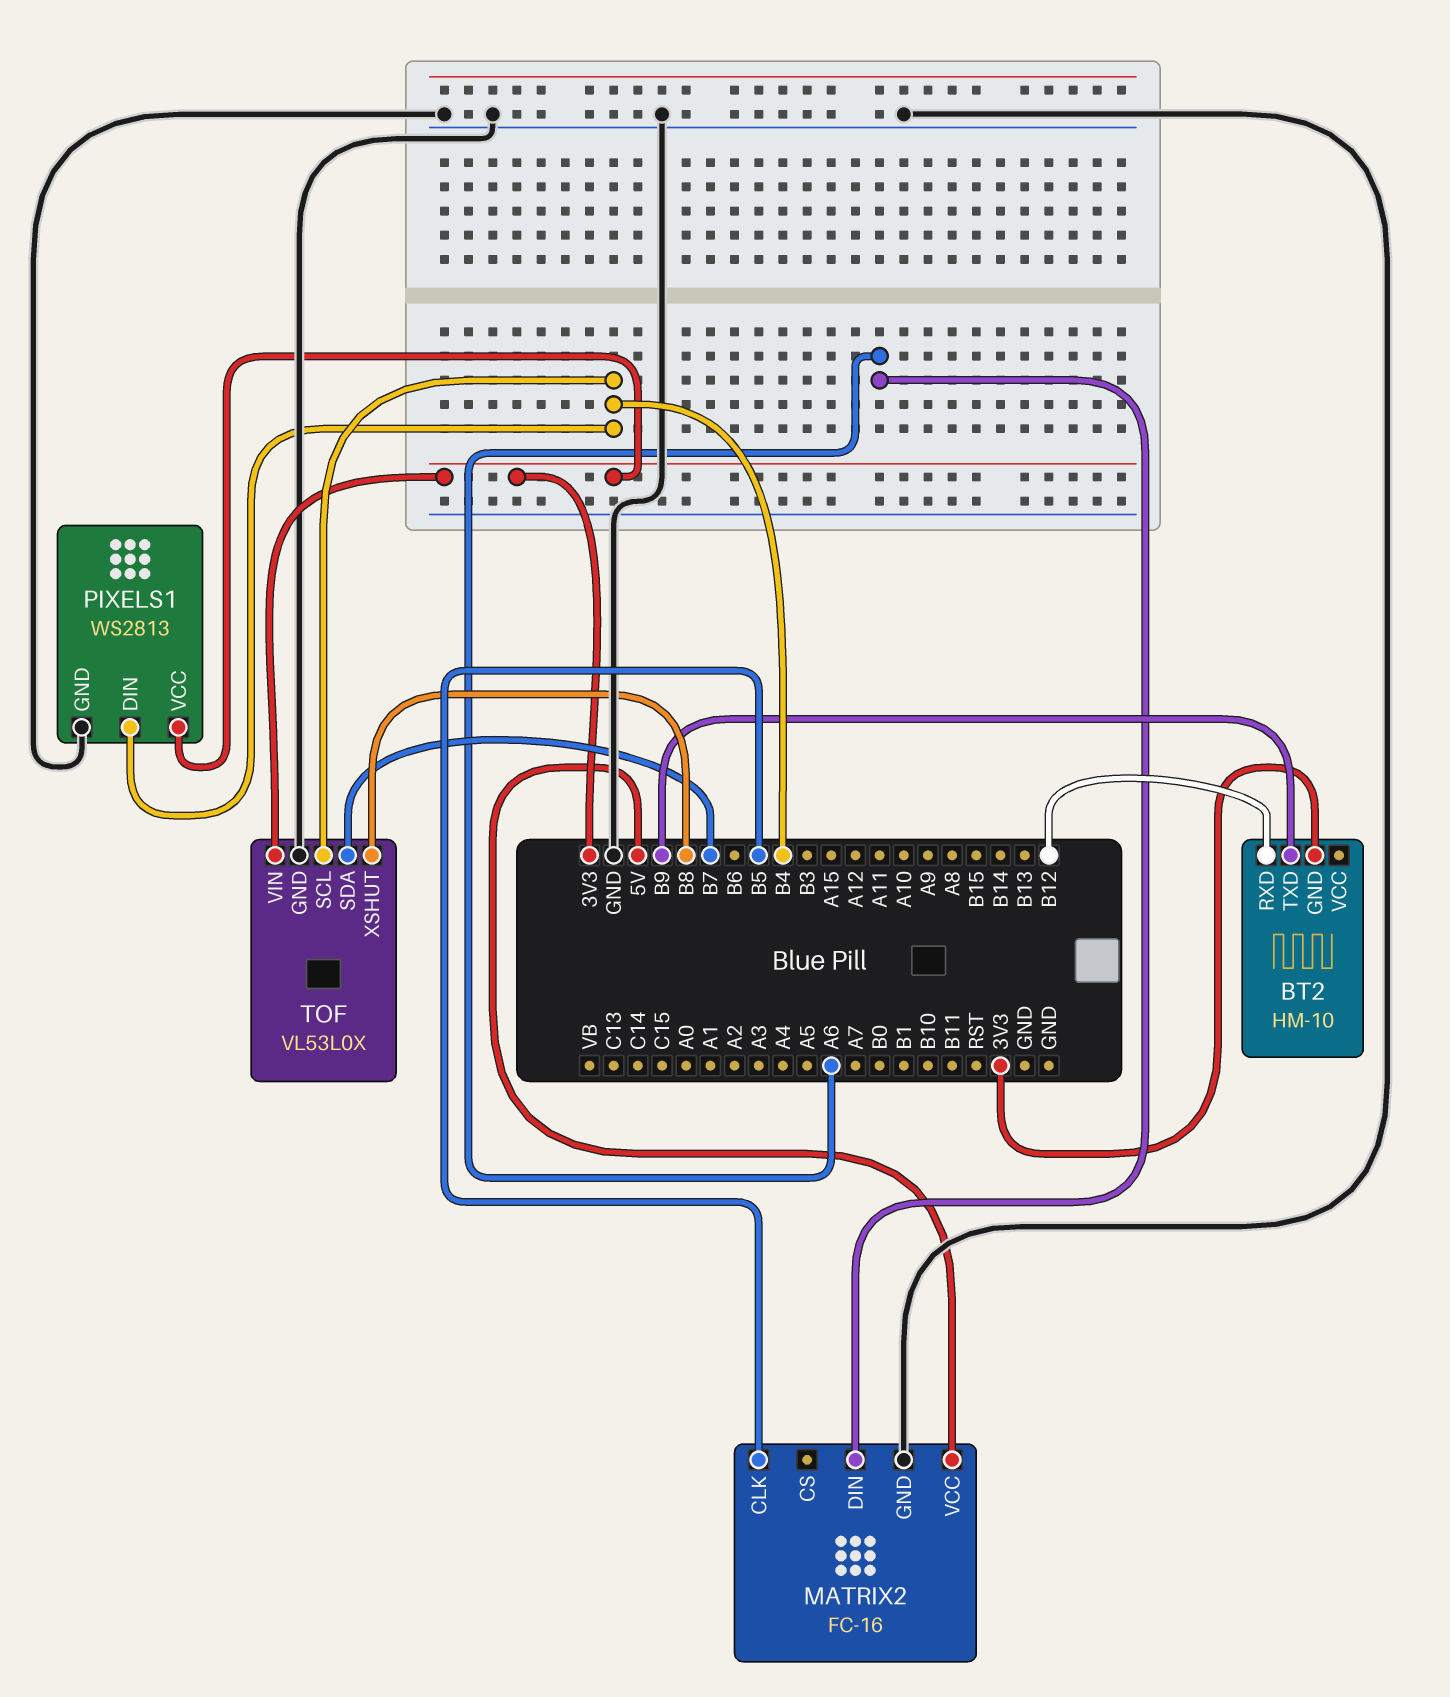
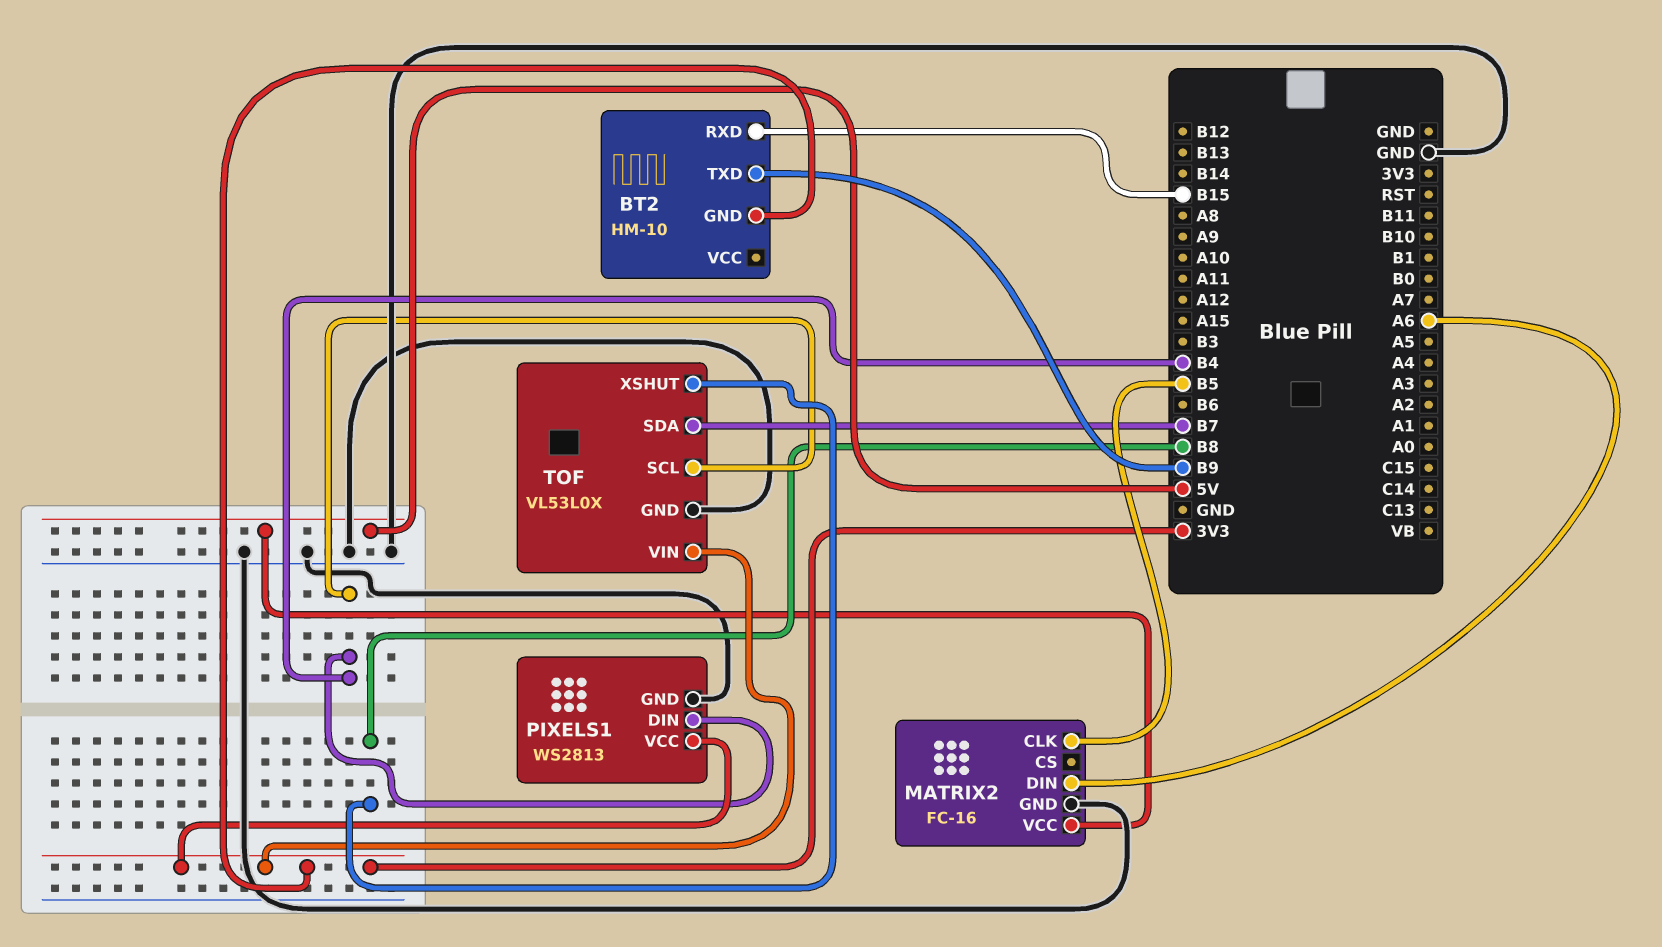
BT2 pin RXD: B12 -> B15

